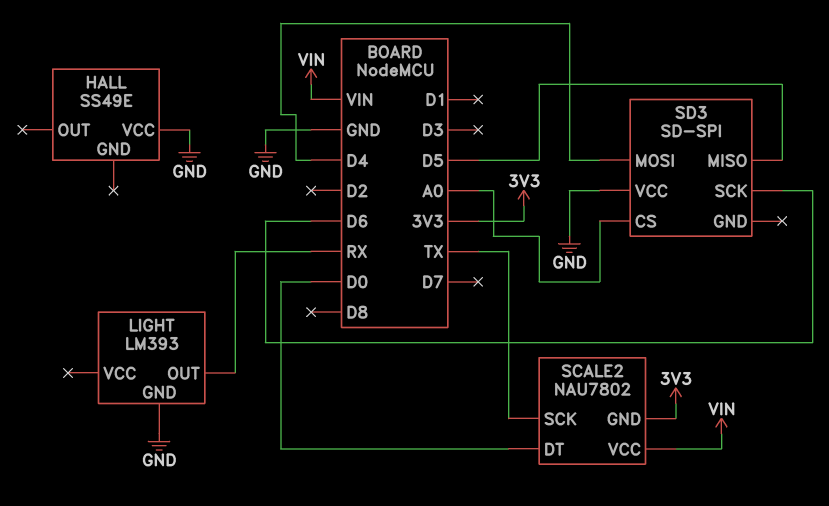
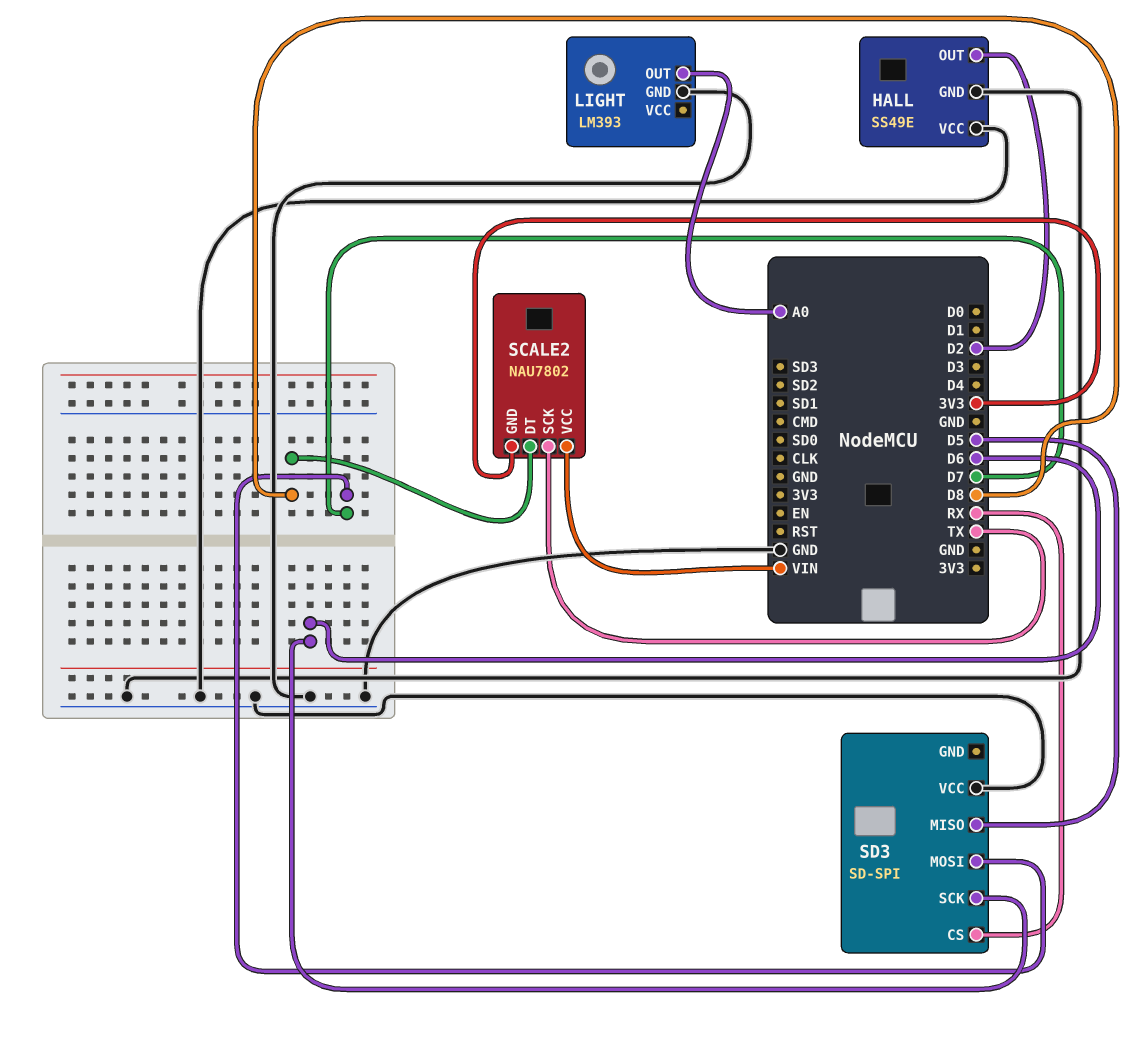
HALL pin GND: none -> GND
HALL pin OUT: none -> D2
LIGHT pin OUT: RX -> A0
SCALE2 pin DT: D0 -> D8
SD3 pin CS: A0 -> RX
SD3 pin MOSI: D4 -> D7

